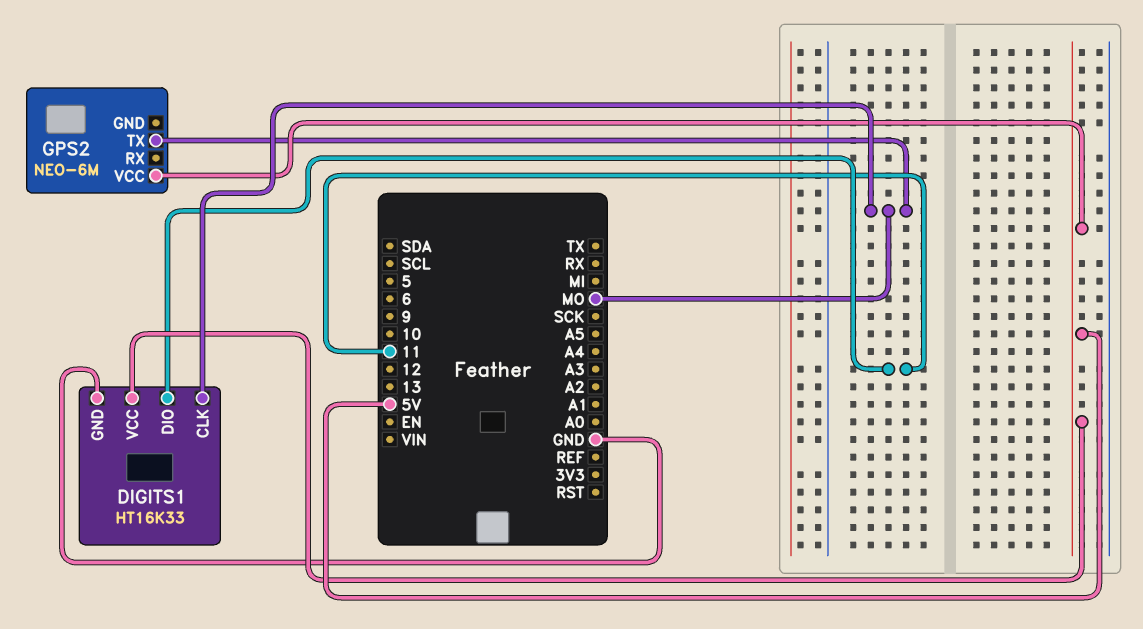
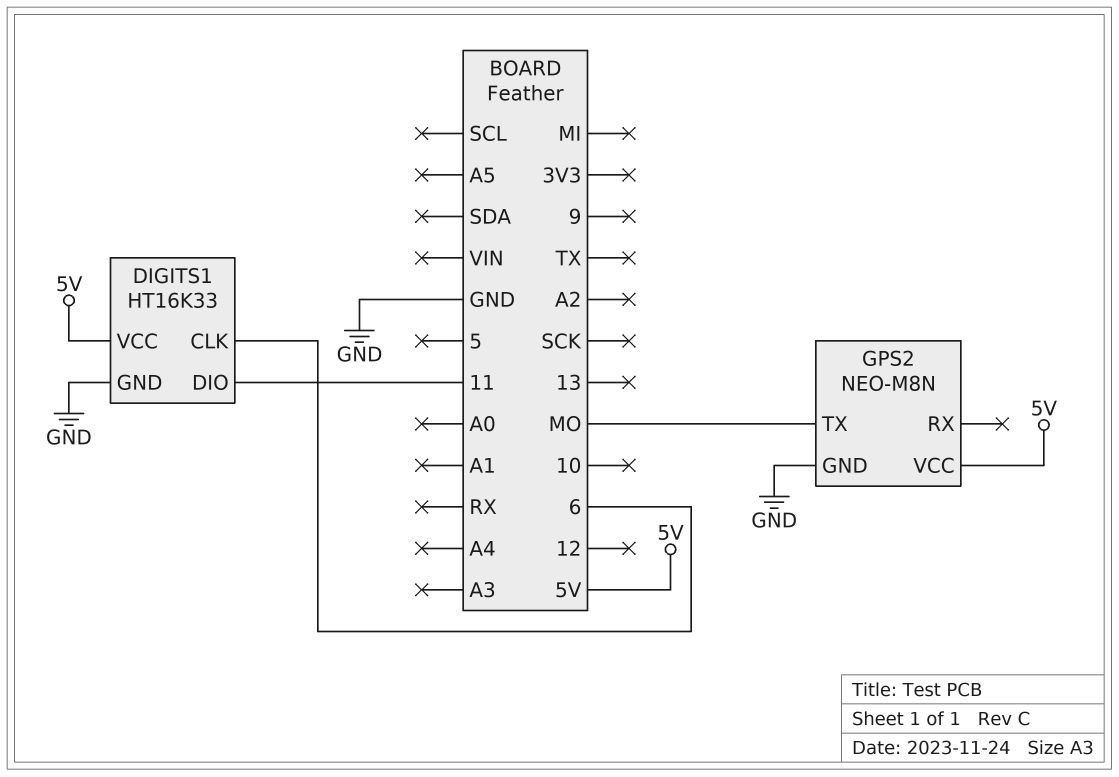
DIGITS1 pin CLK: MO -> 6
GPS2: NEO-6M -> NEO-M8N
GPS2 pin GND: none -> GND

